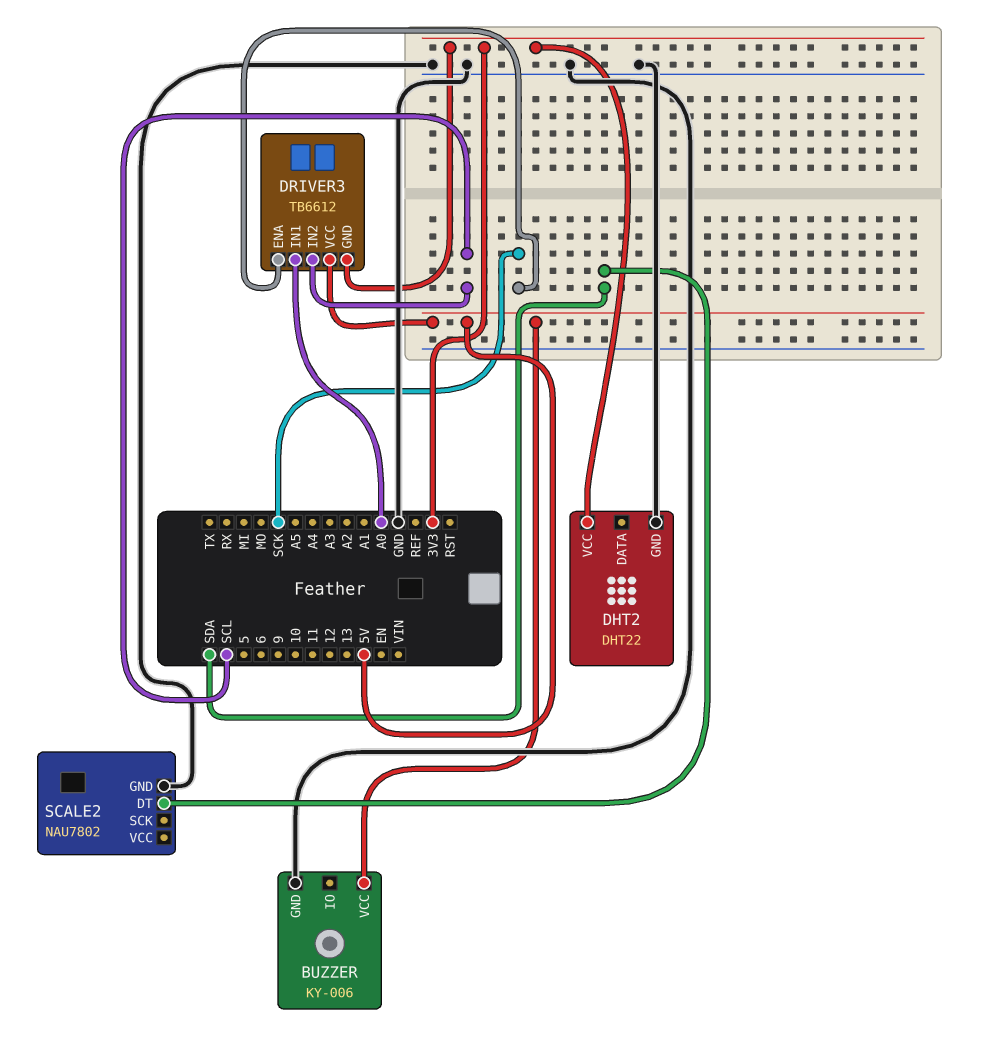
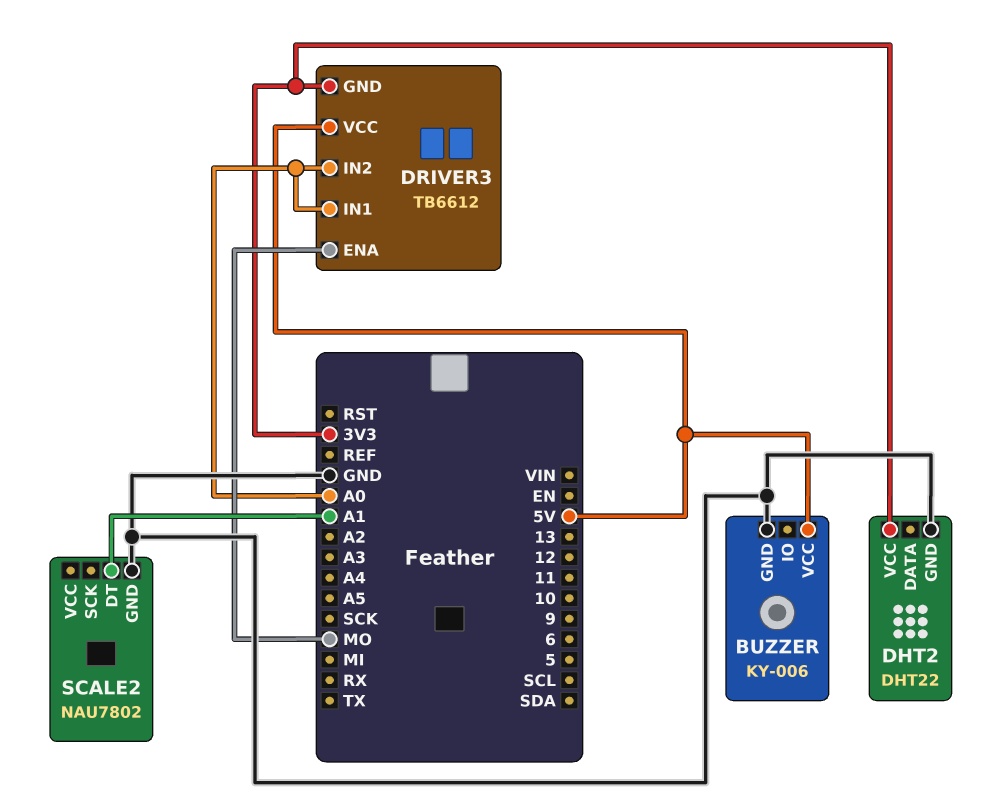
DRIVER3 pin ENA: SCK -> MO
DRIVER3 pin IN2: SCL -> A0
SCALE2 pin DT: SDA -> A1

